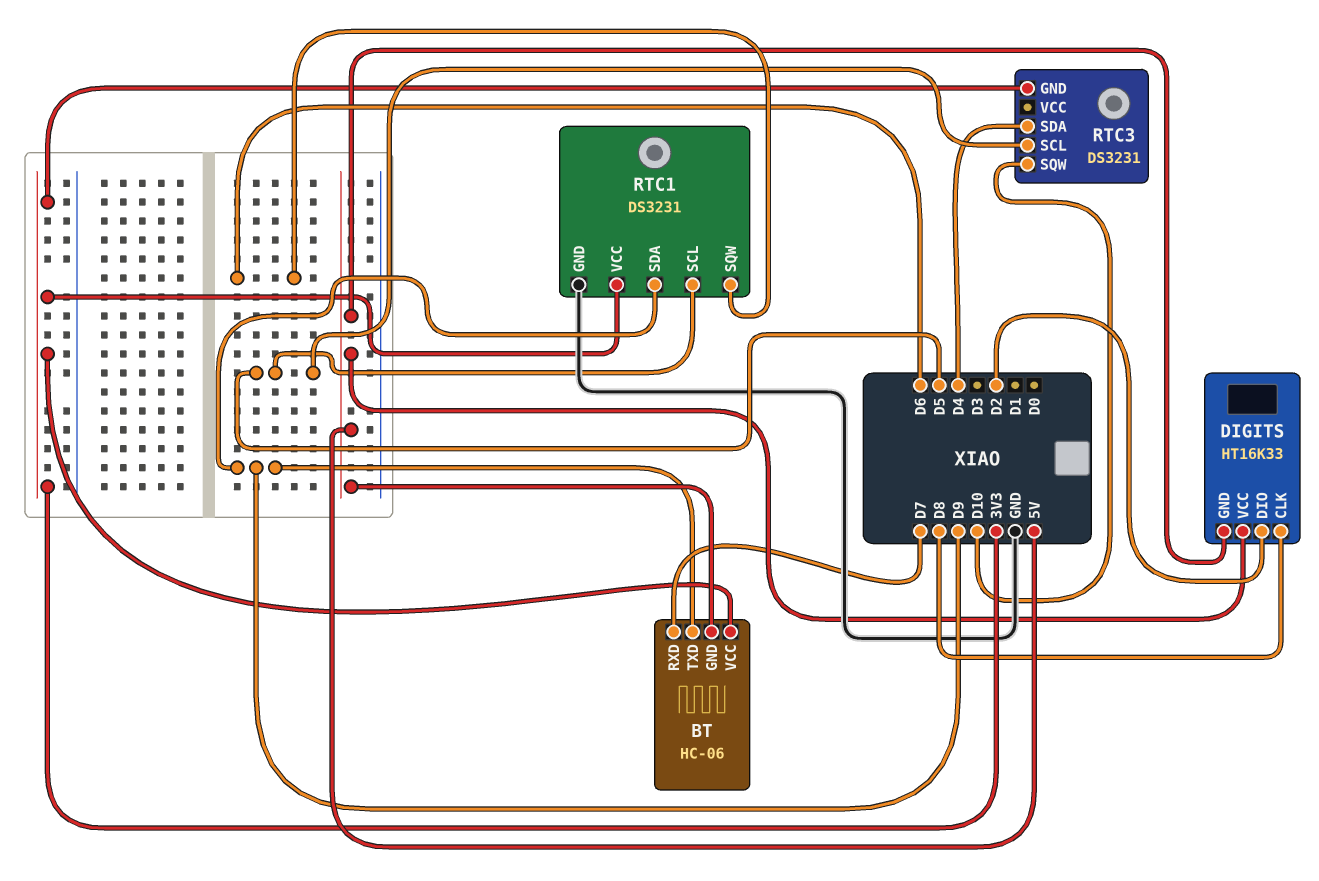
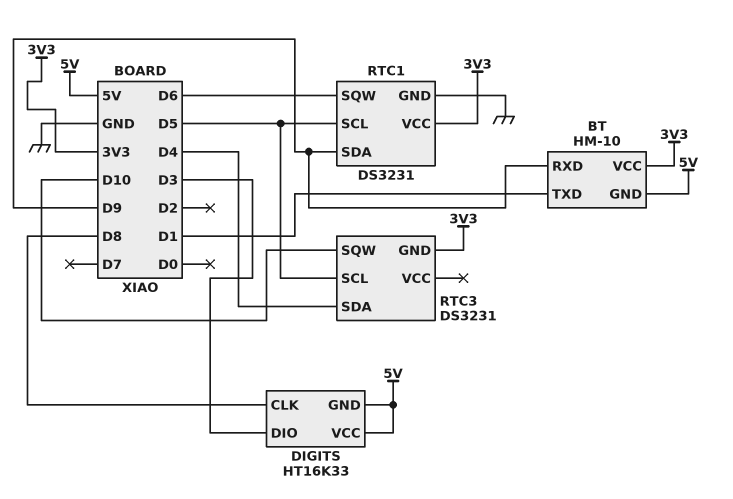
BT: HC-06 -> HM-10
BT pin RXD: D7 -> D9
BT pin TXD: D9 -> D1
DIGITS pin DIO: D2 -> D3

